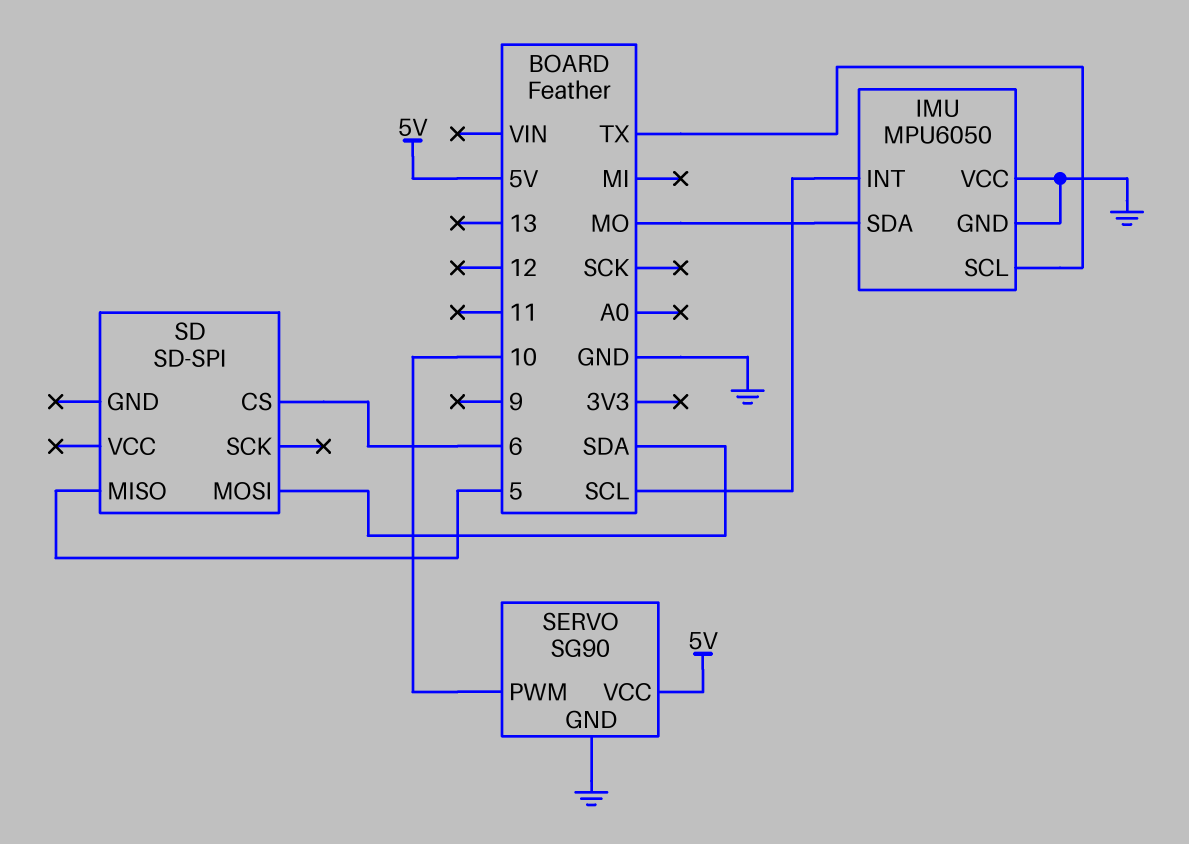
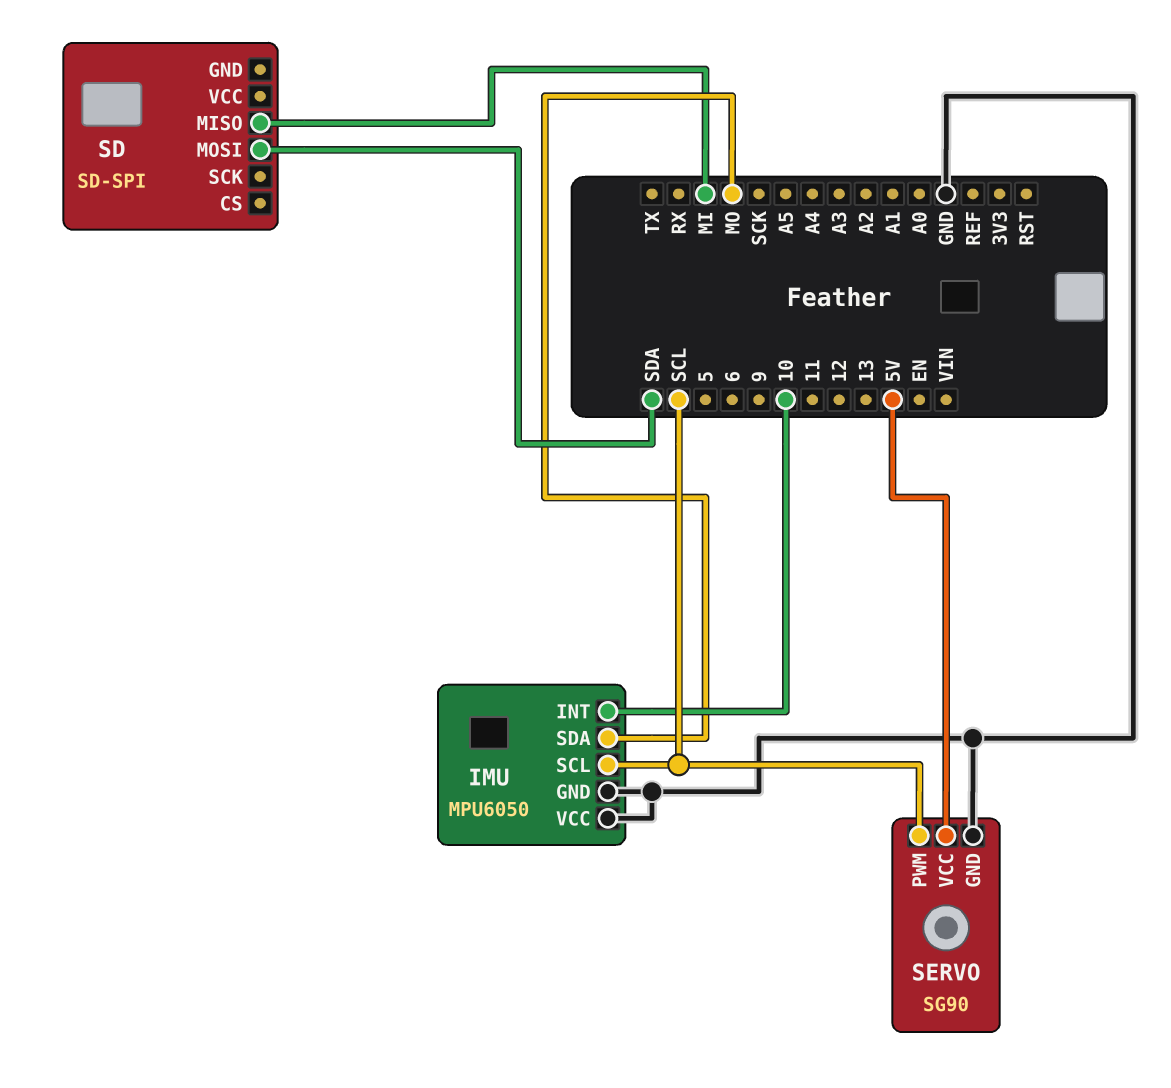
IMU pin INT: SCL -> 10
IMU pin SCL: TX -> SCL
SD pin CS: 6 -> none
SD pin MISO: 5 -> MI
SERVO pin PWM: 10 -> SCL

